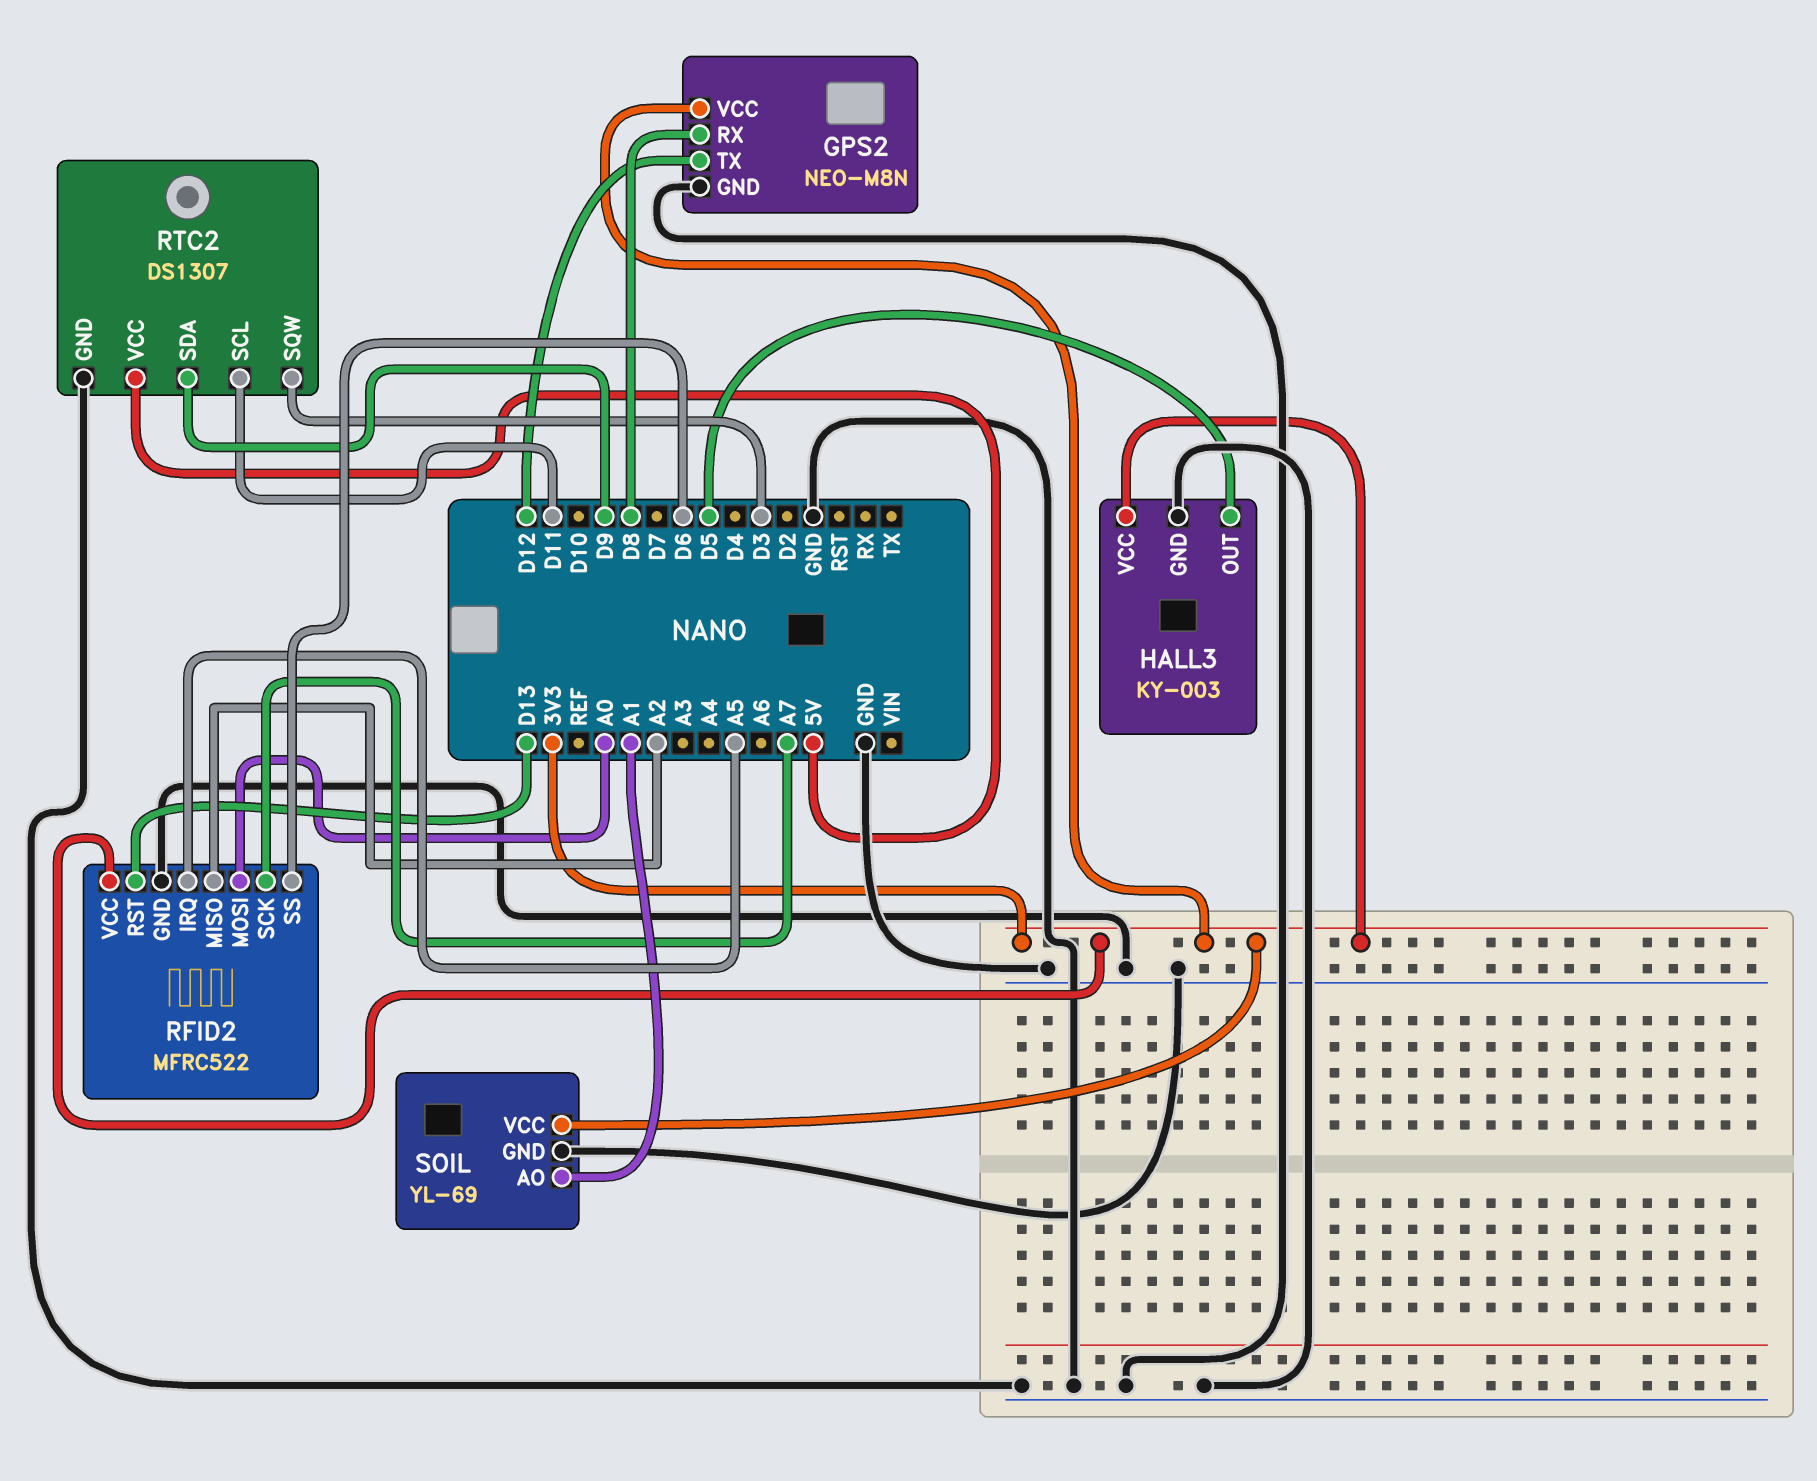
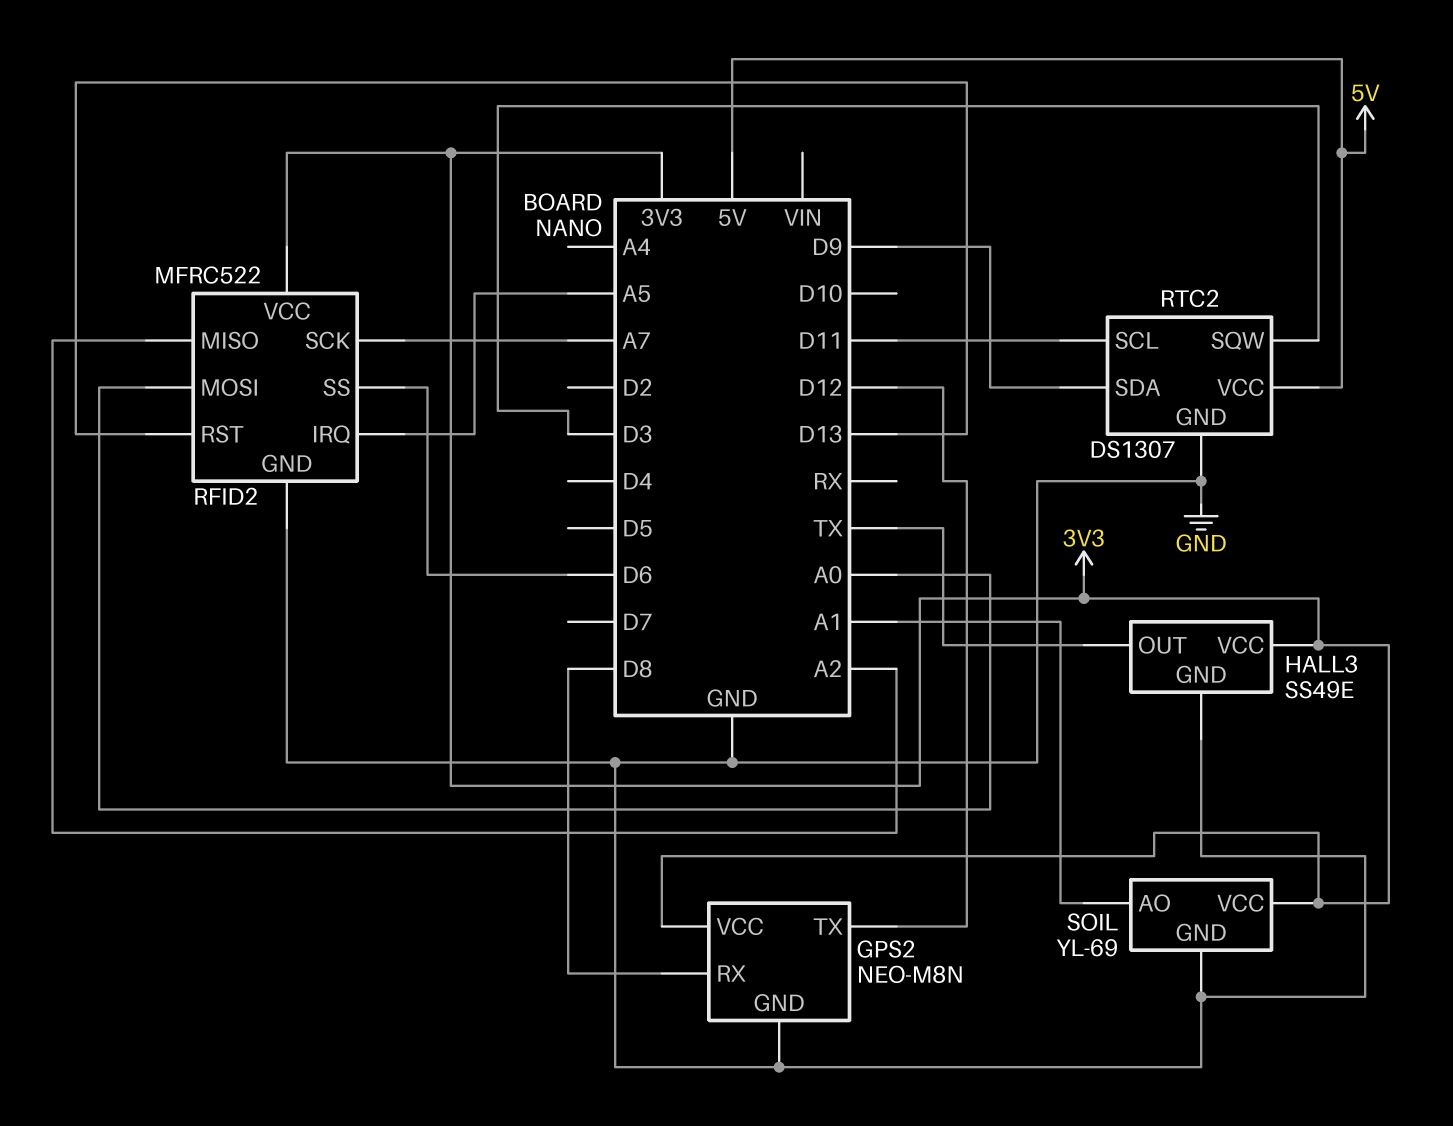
HALL3: KY-003 -> SS49E
HALL3 pin OUT: D5 -> TX

